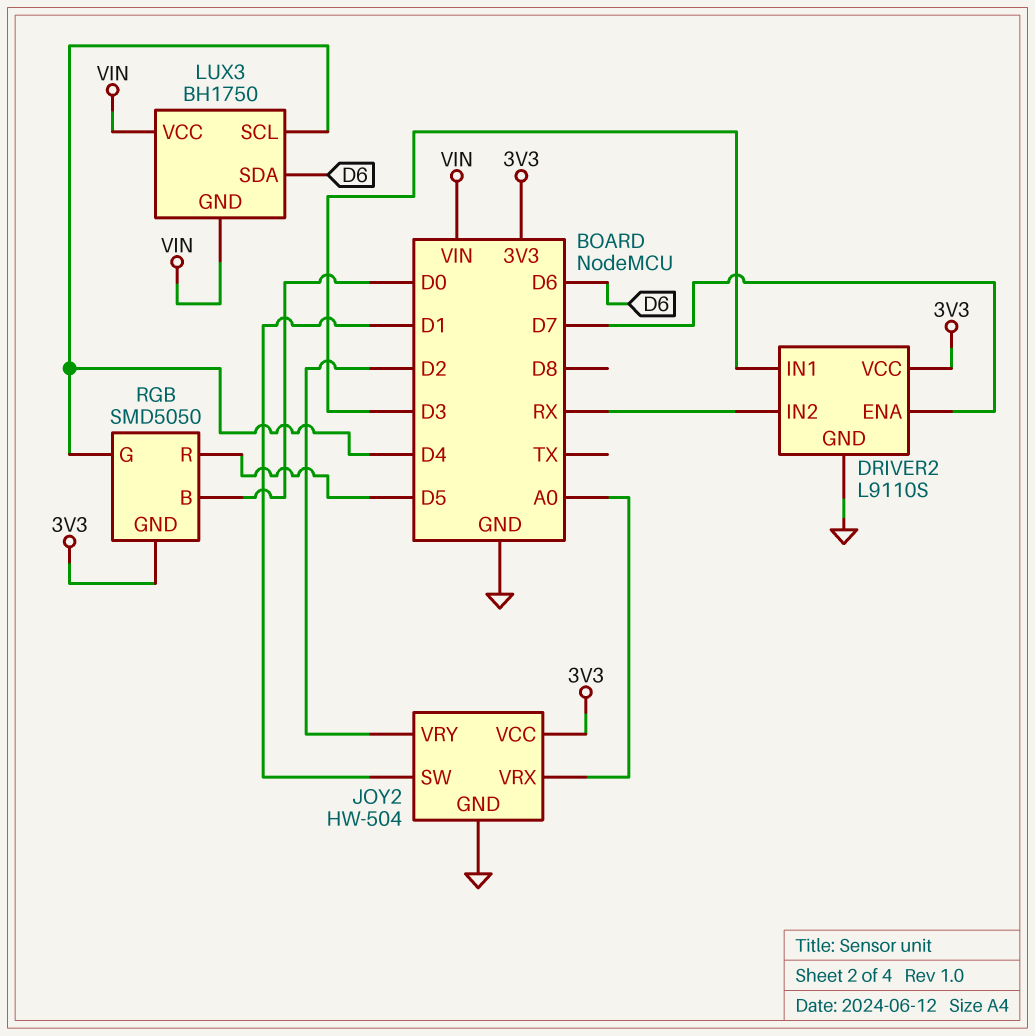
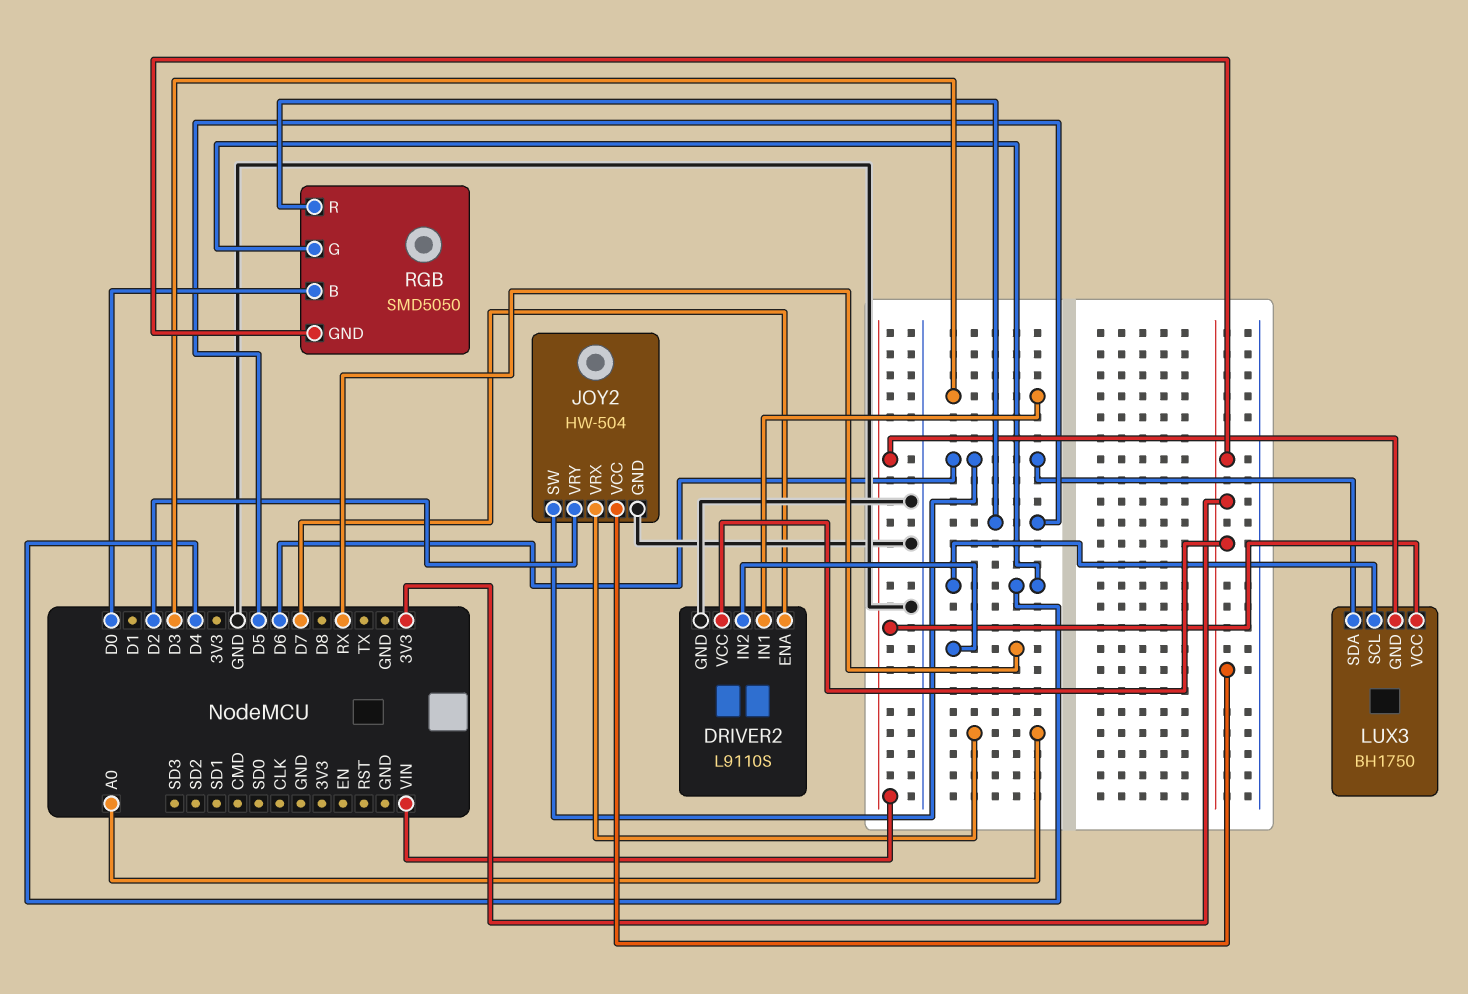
JOY2 pin SW: D1 -> D6

